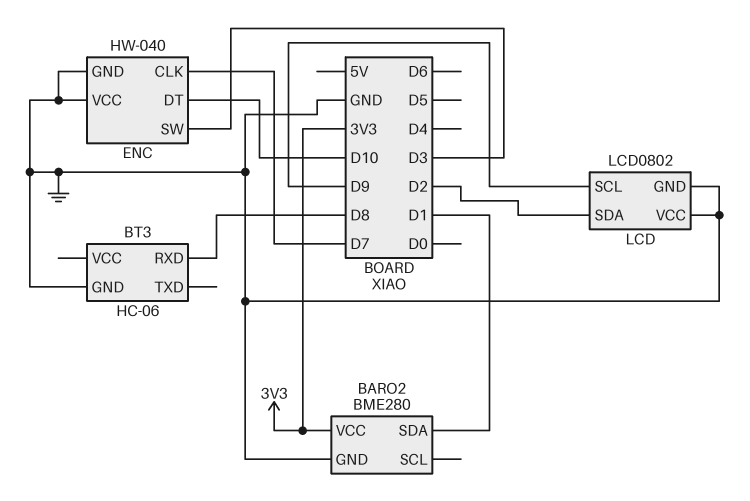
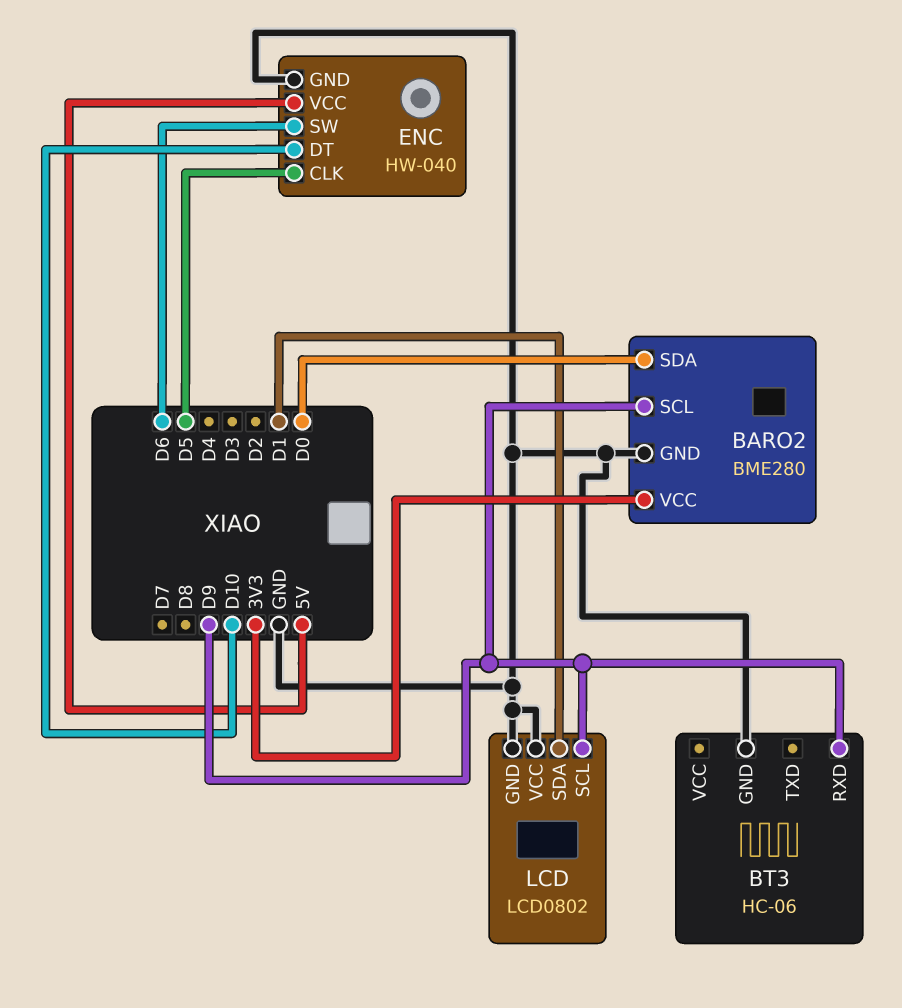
BARO2 pin SCL: none -> D9
BARO2 pin SDA: D1 -> D0
BT3 pin RXD: D8 -> D9
ENC pin CLK: D7 -> D5
ENC pin SW: D3 -> D6
ENC pin VCC: GND -> 5V
LCD pin SDA: D2 -> D1

